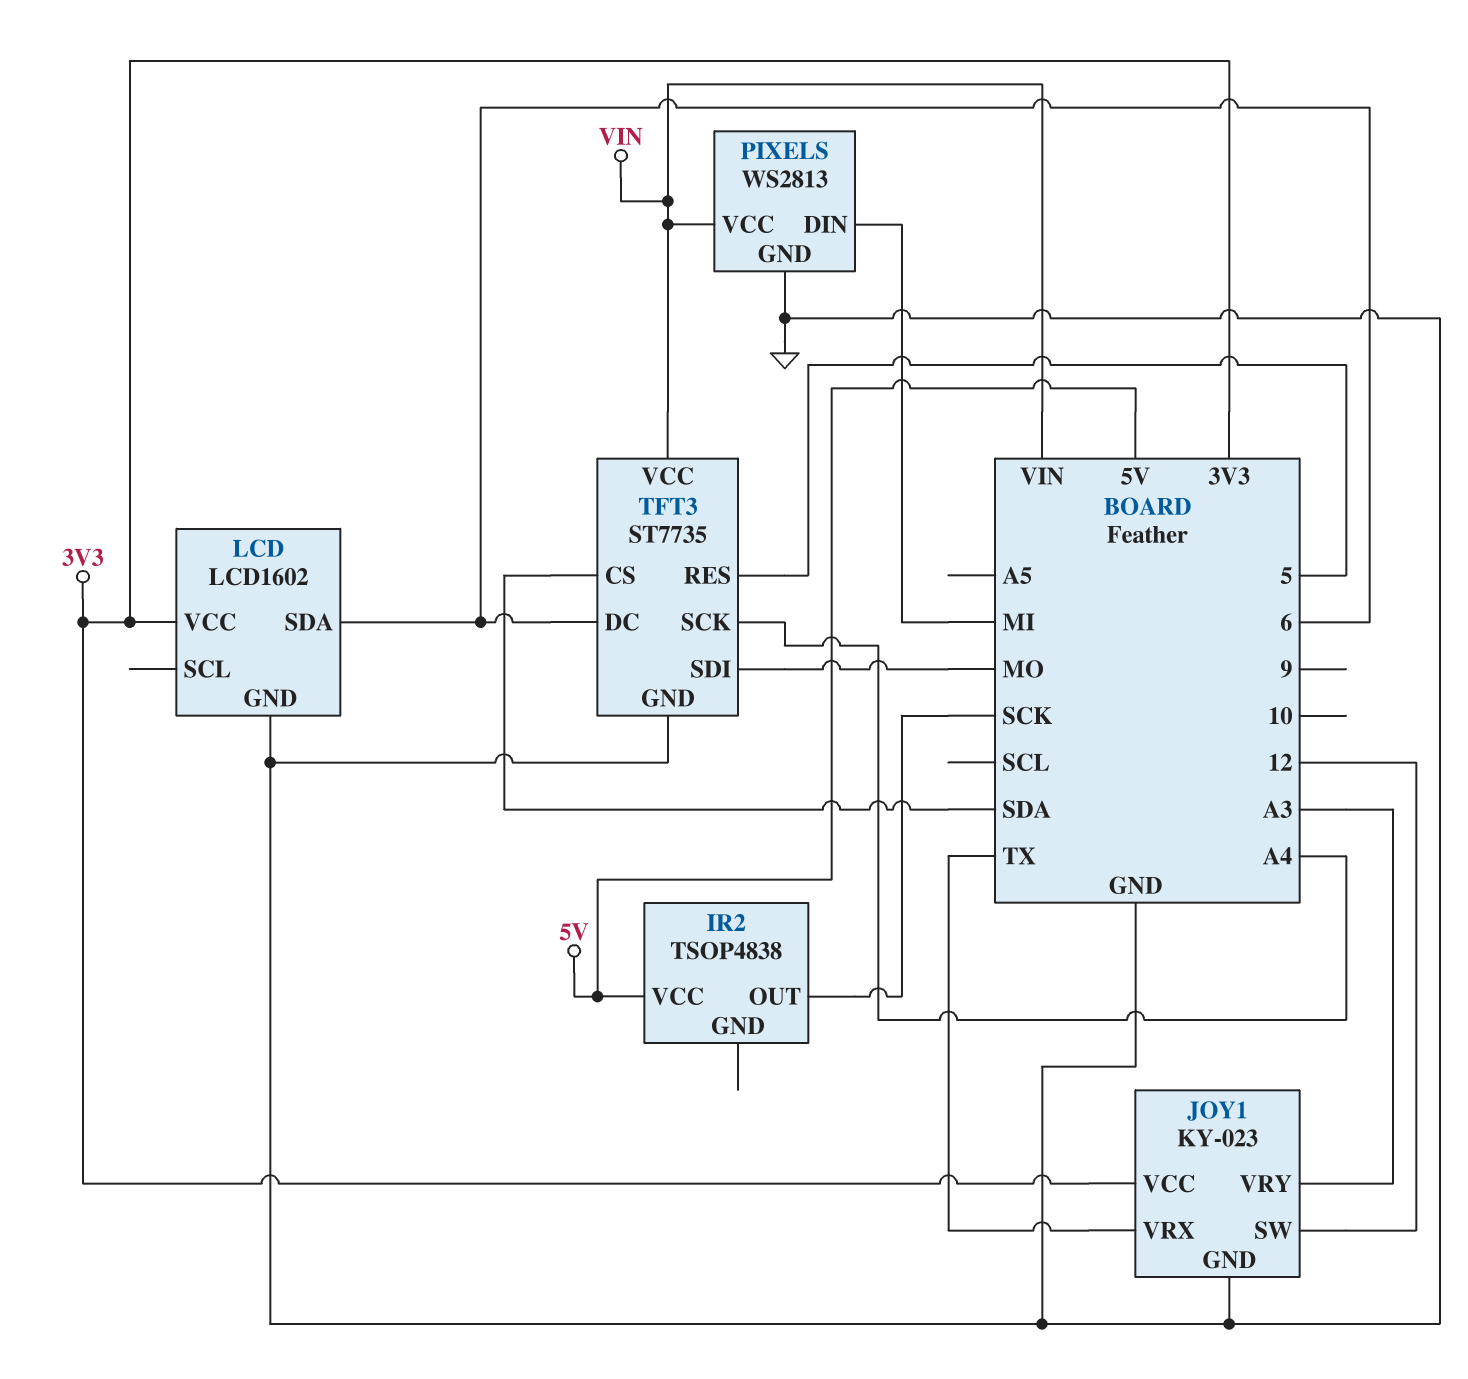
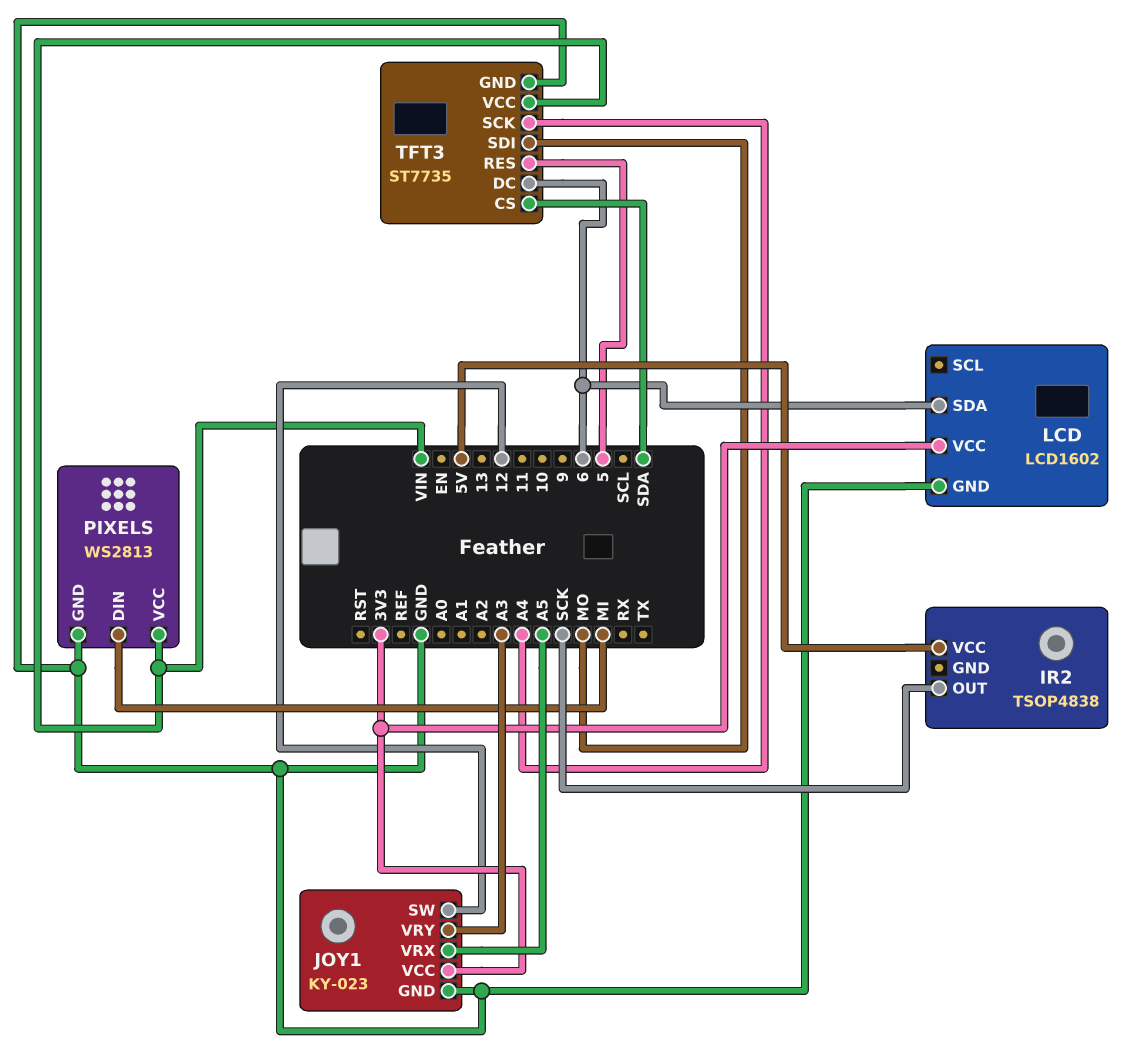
JOY1 pin VRX: TX -> A5

